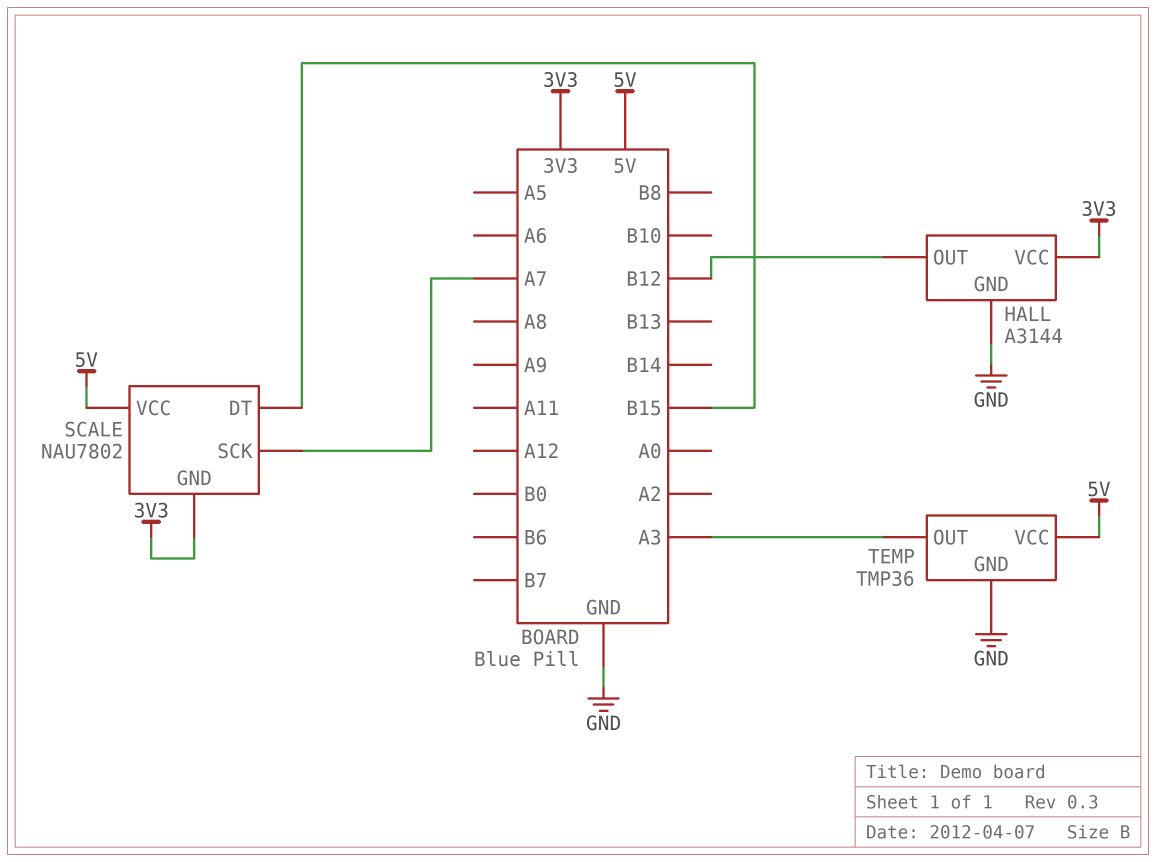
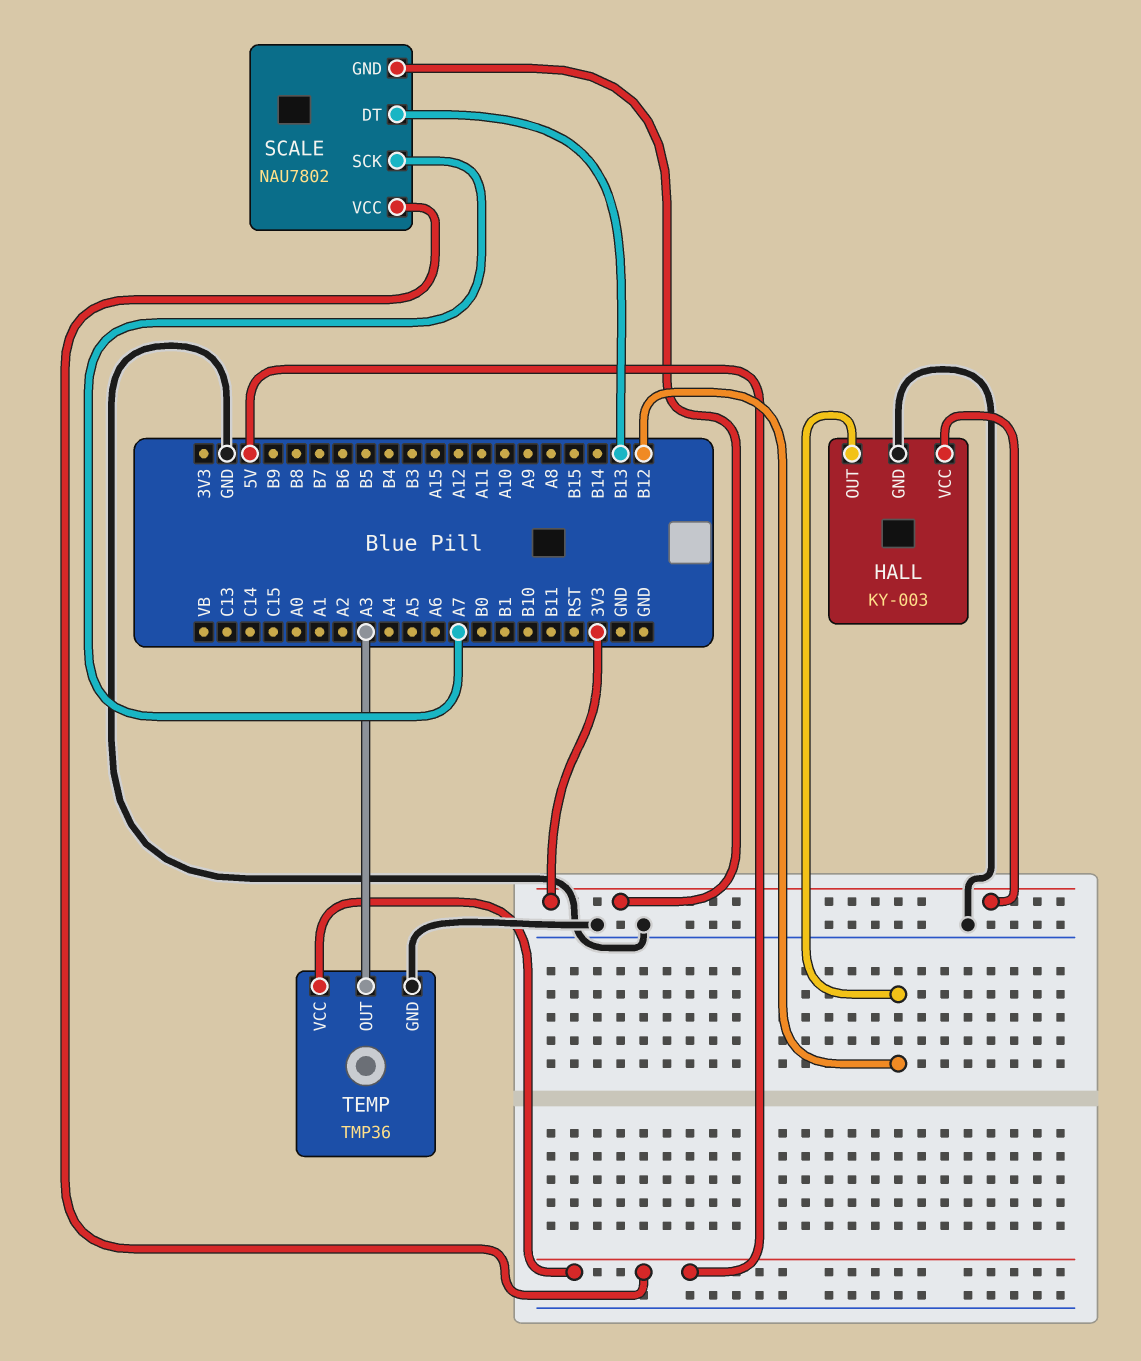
HALL: A3144 -> KY-003
SCALE pin DT: B15 -> B13

